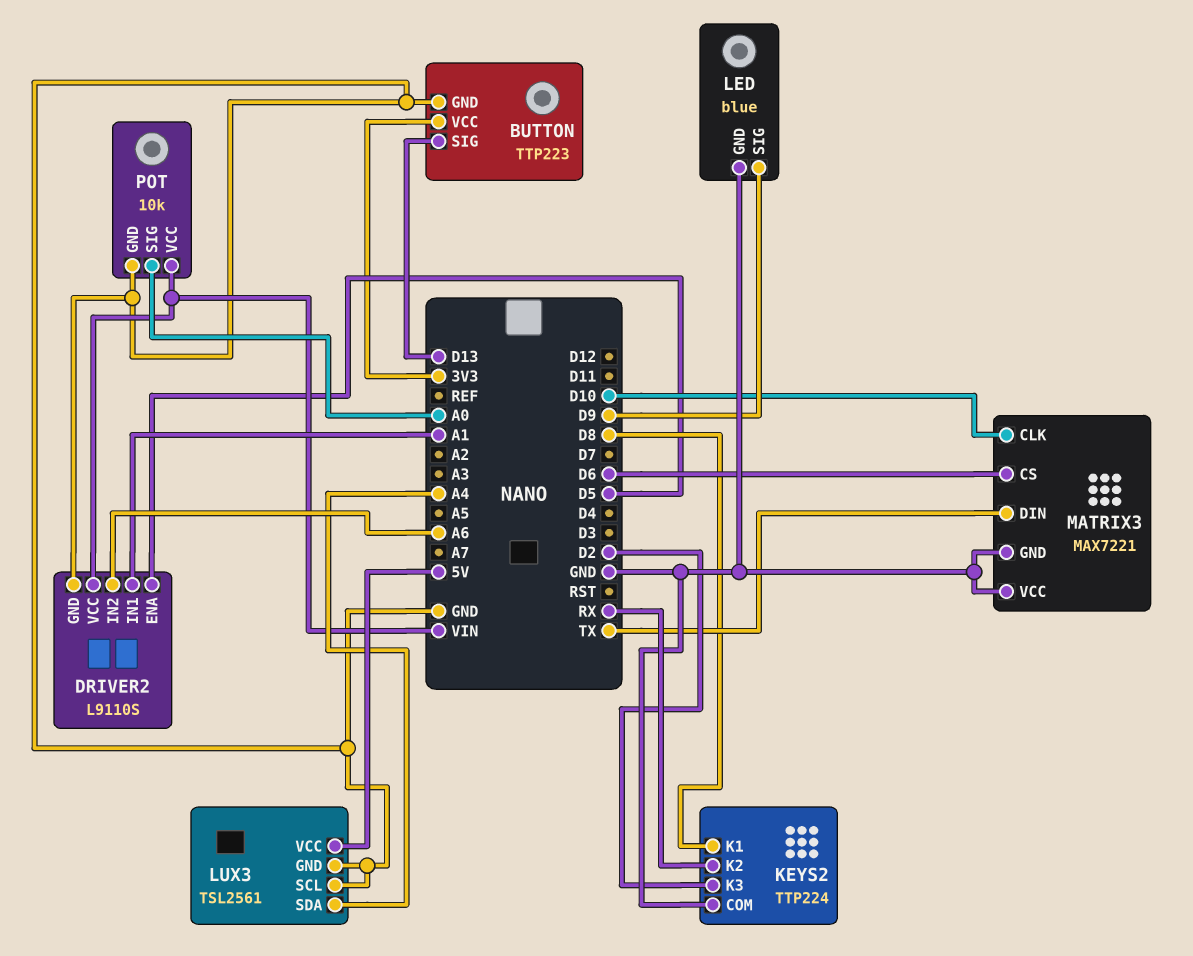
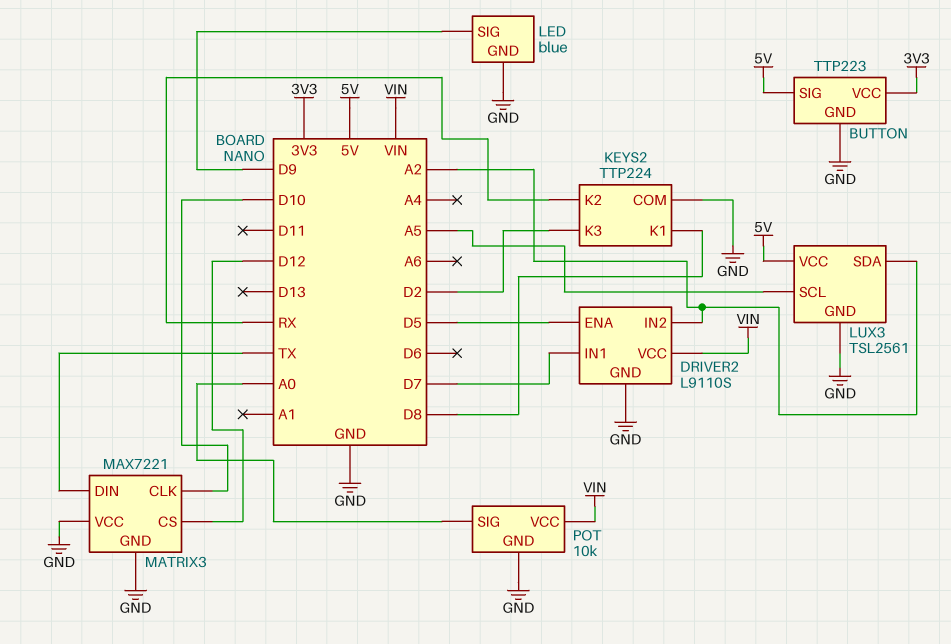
BUTTON pin SIG: D13 -> 5V
DRIVER2 pin IN1: A1 -> D7
DRIVER2 pin IN2: A6 -> A2
LUX3 pin SCL: GND -> A5
LUX3 pin SDA: A4 -> A2
MATRIX3 pin CS: D6 -> D12

